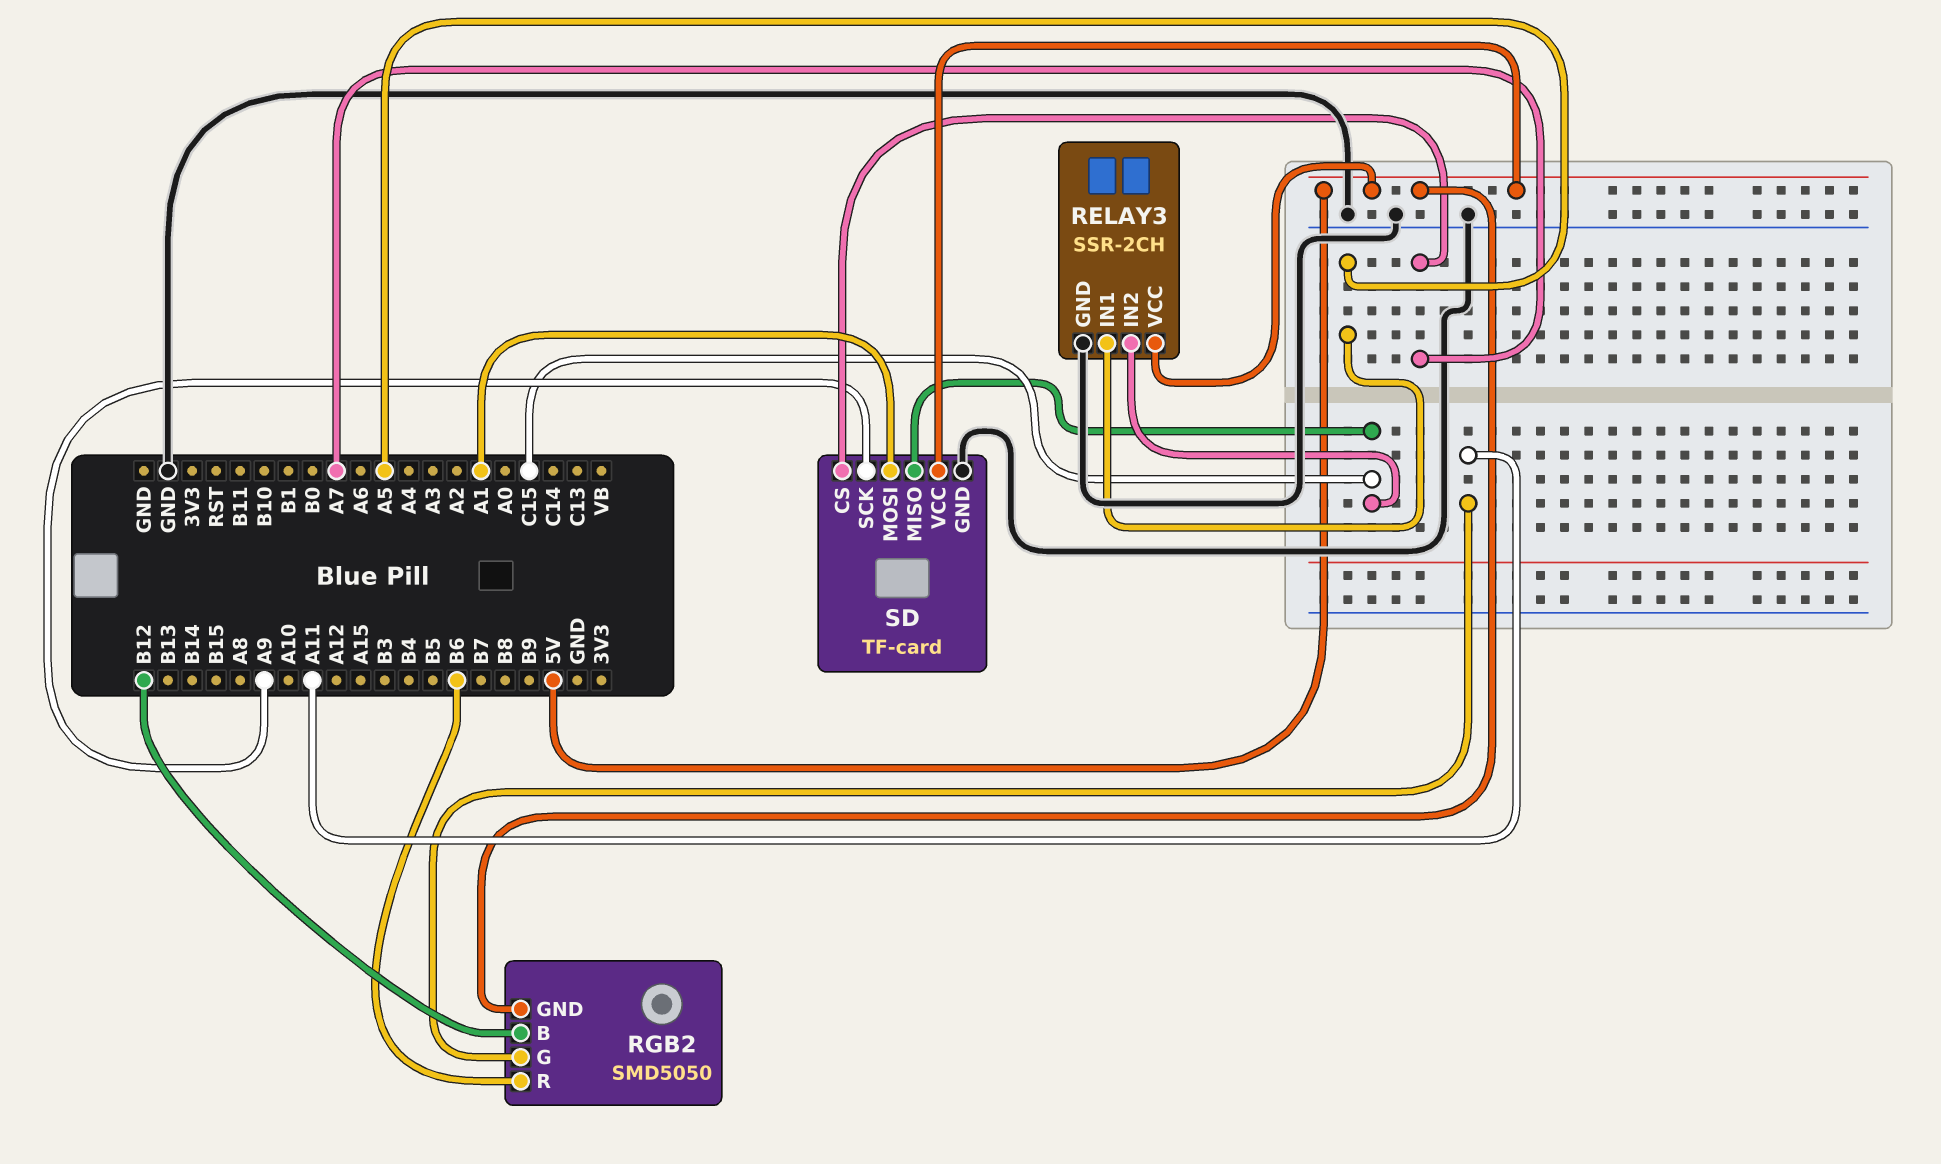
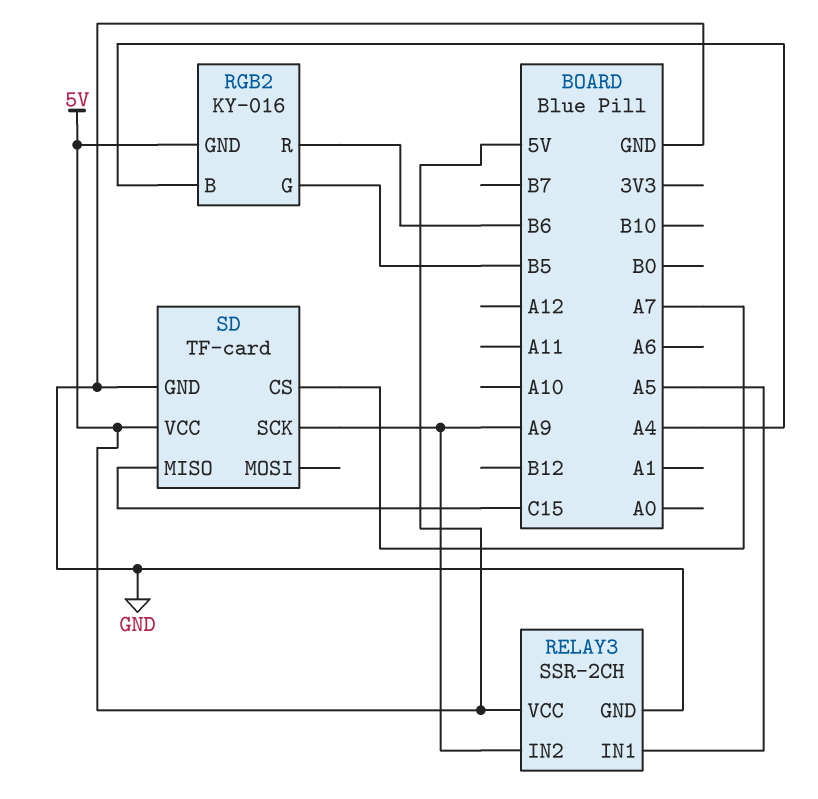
RELAY3 pin IN2: C15 -> A9
RGB2: SMD5050 -> KY-016
RGB2 pin B: B12 -> A4
RGB2 pin G: A11 -> B5
SD pin MOSI: A1 -> none

